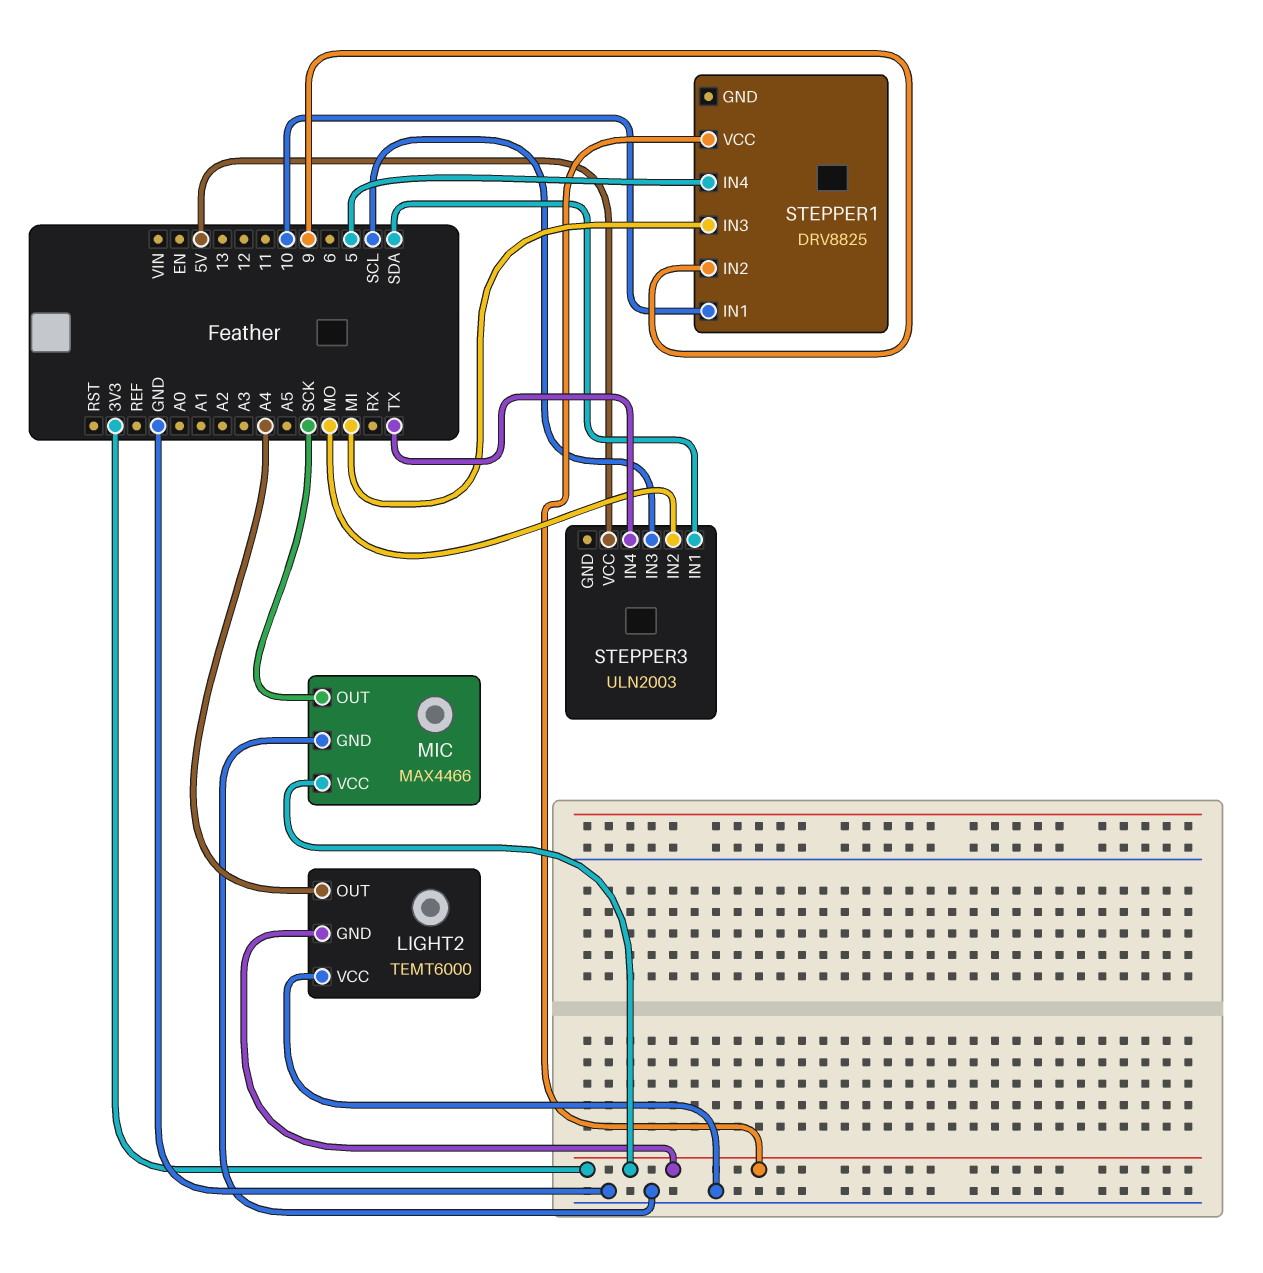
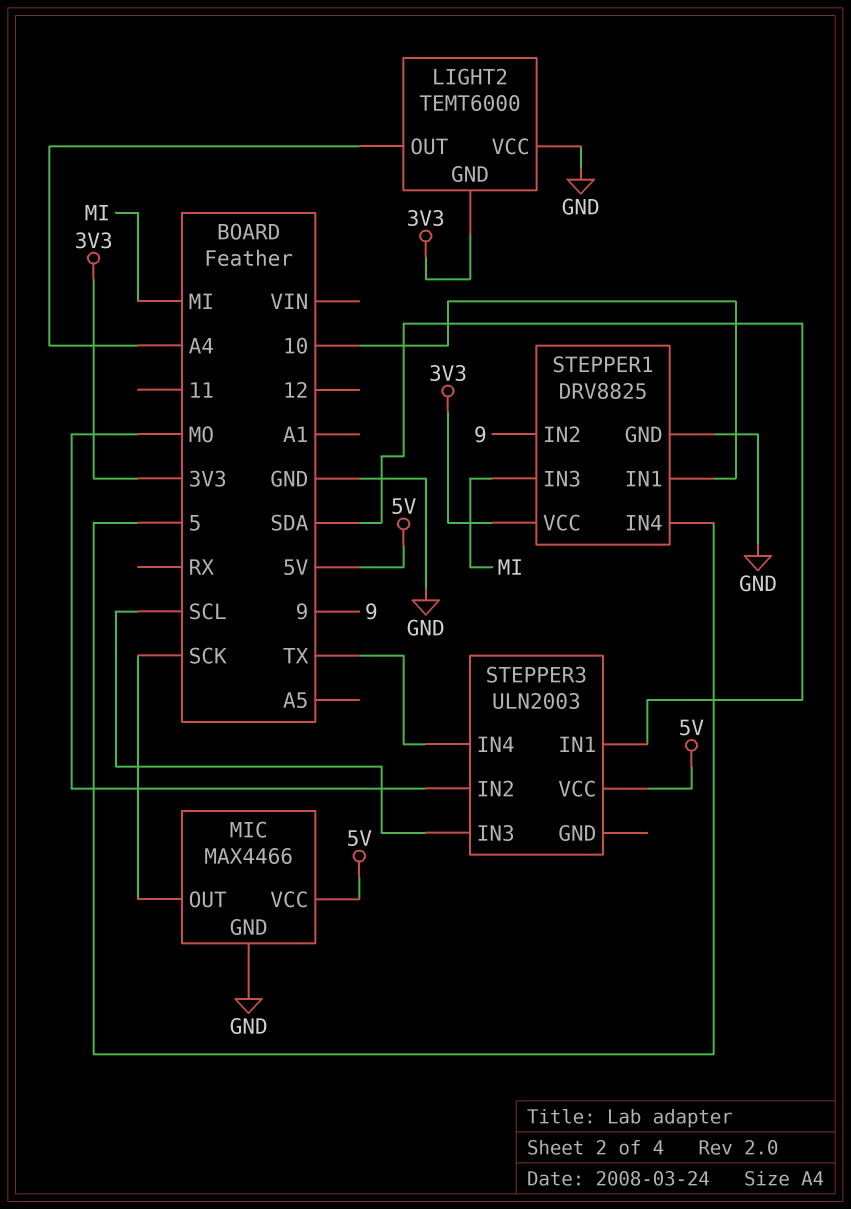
MIC pin VCC: 3V3 -> 5V
STEPPER1 pin GND: none -> GND

